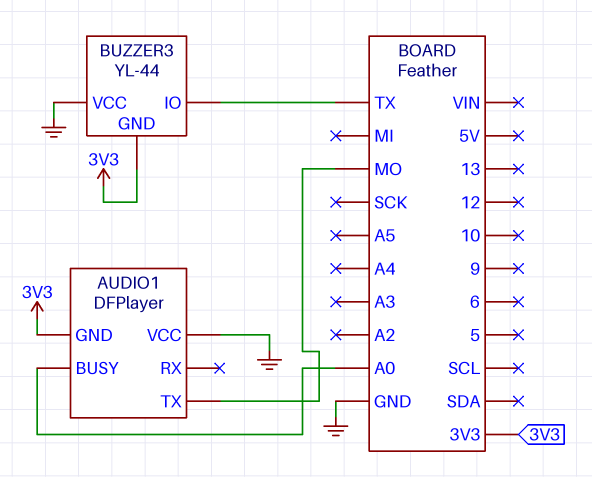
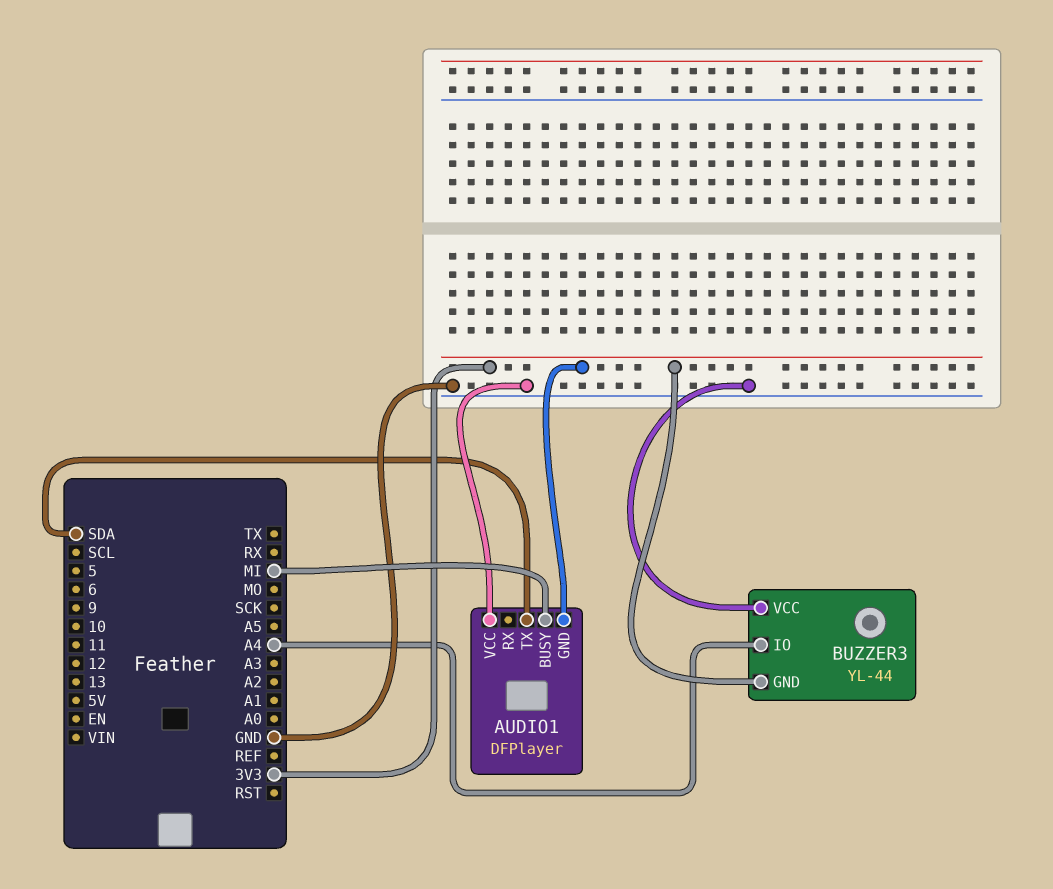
AUDIO1 pin BUSY: A0 -> MI
AUDIO1 pin TX: MO -> SDA
BUZZER3 pin IO: TX -> A4

